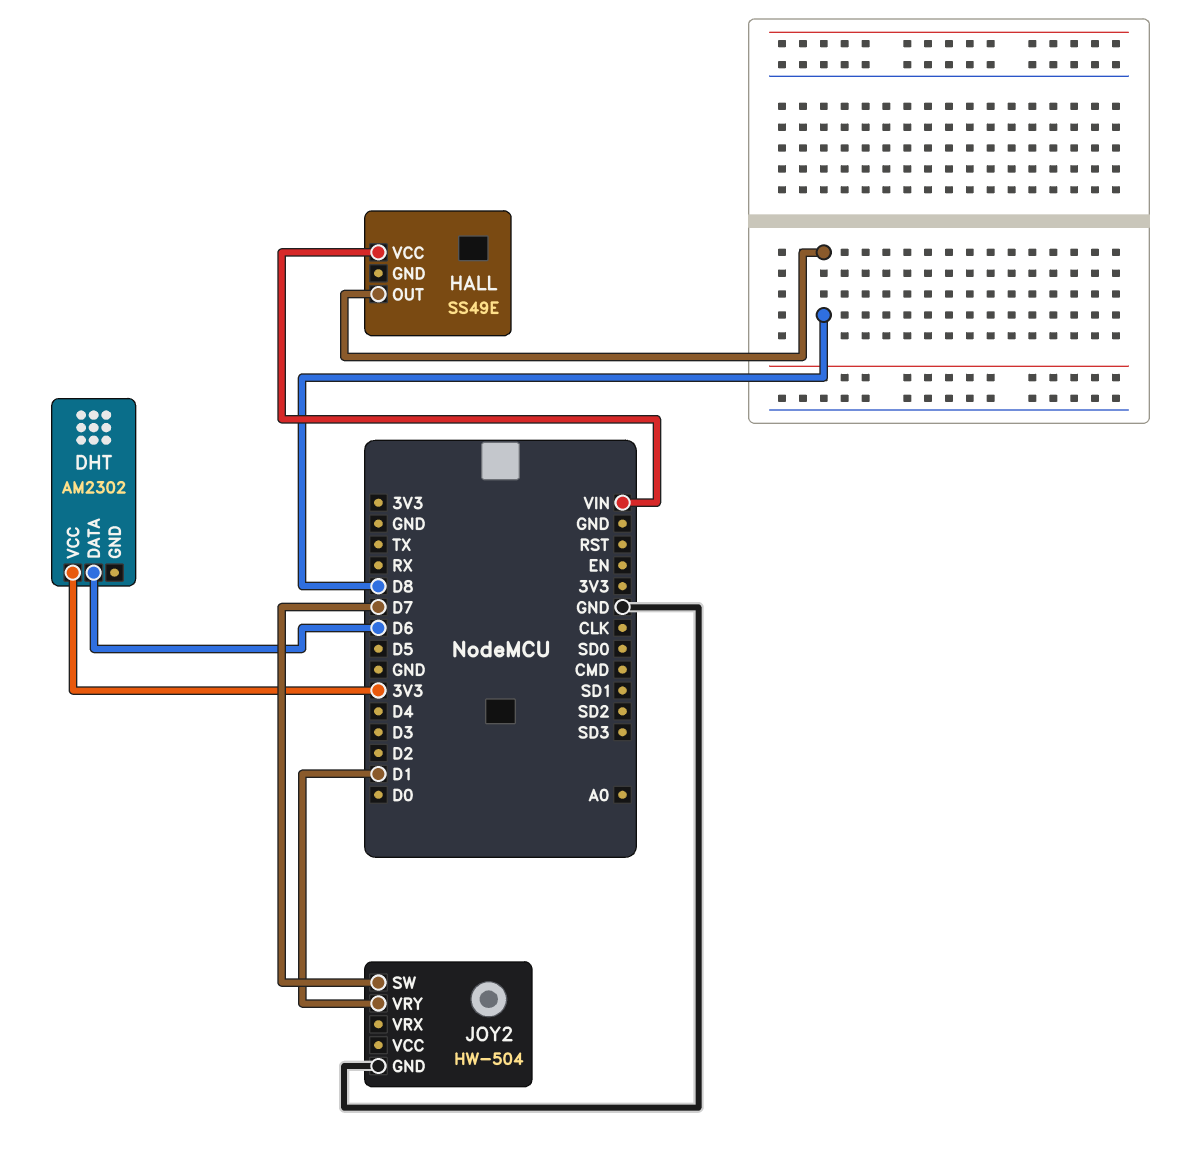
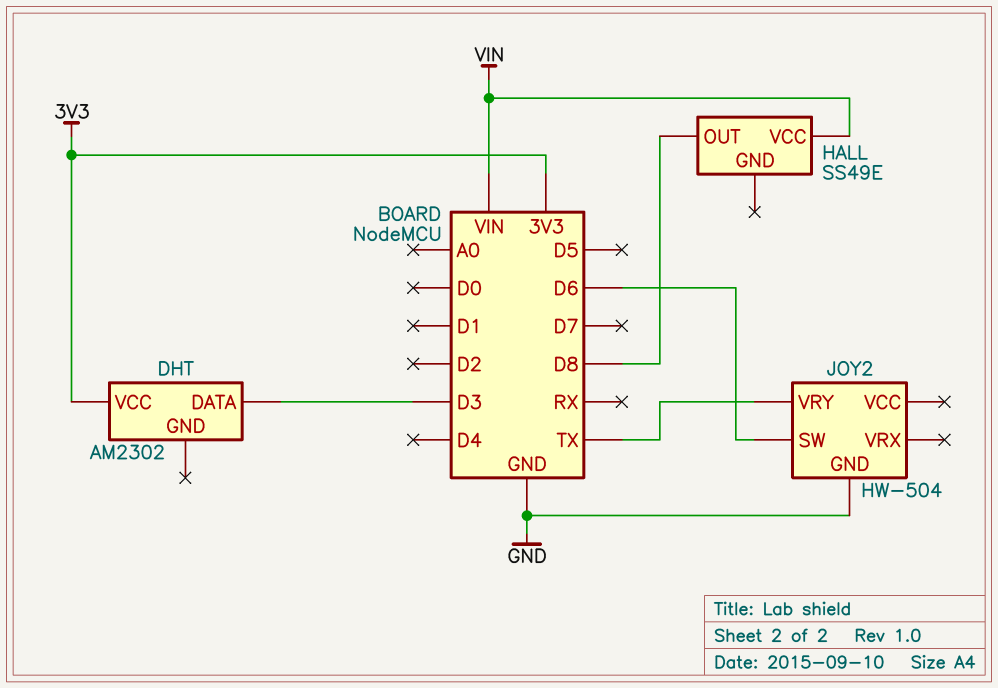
DHT pin DATA: D6 -> D3
JOY2 pin SW: D7 -> D6
JOY2 pin VRY: D1 -> TX

